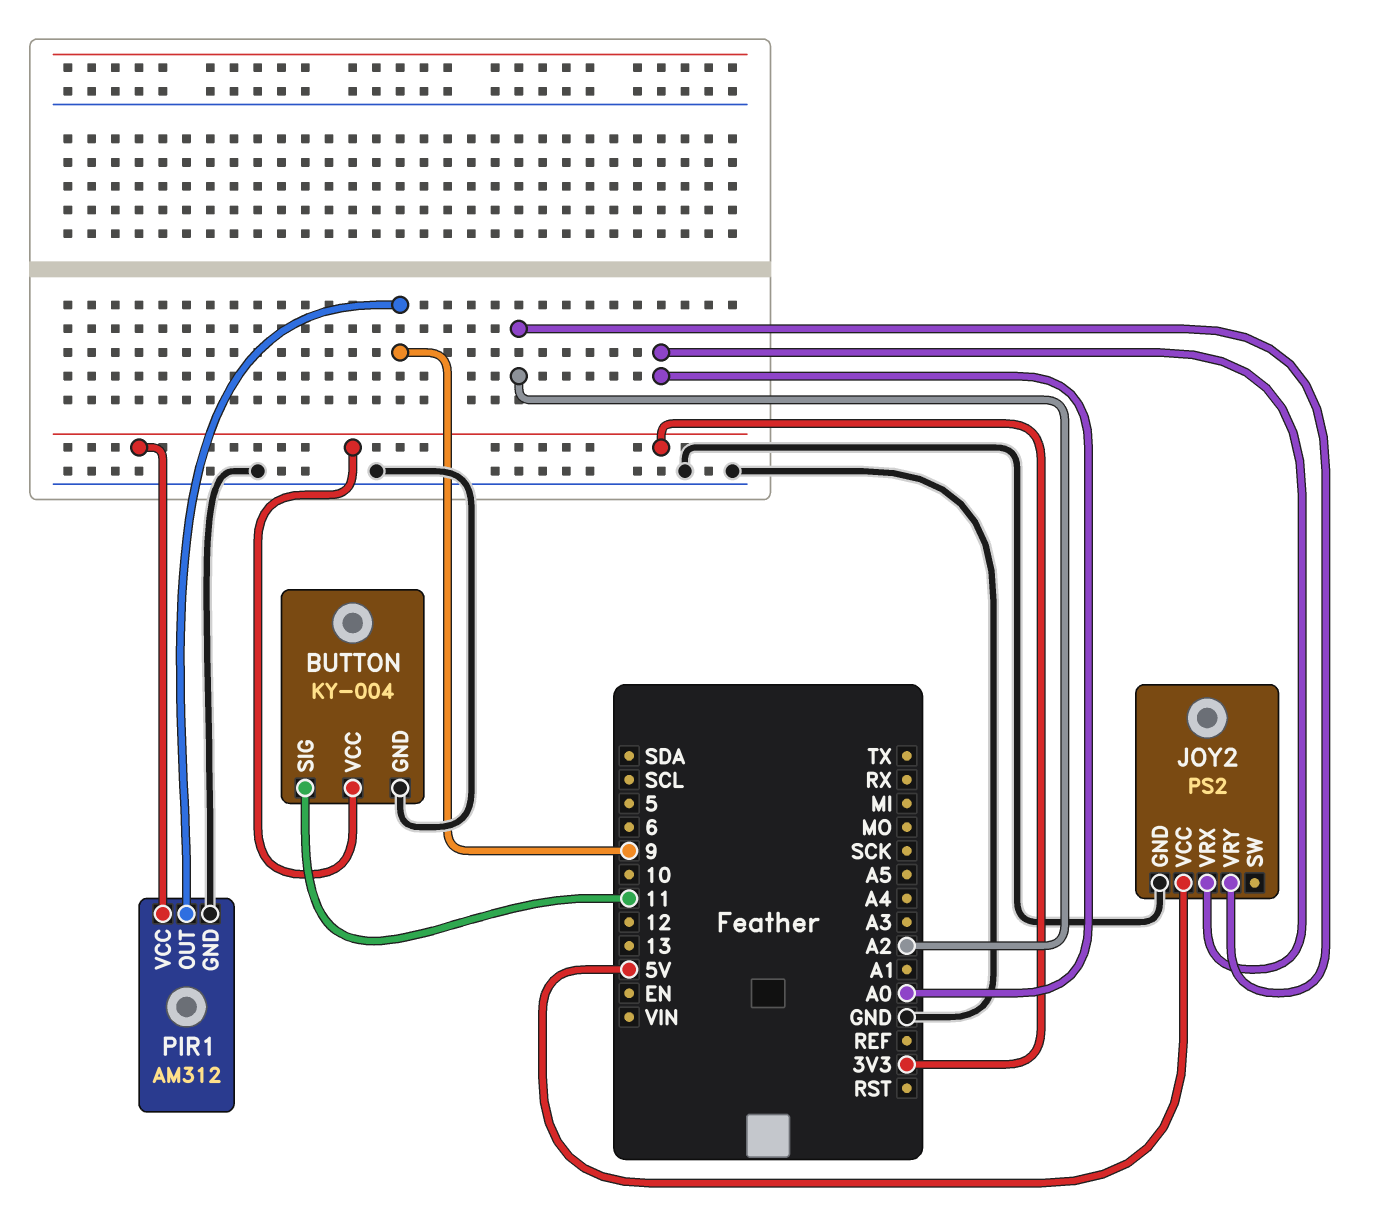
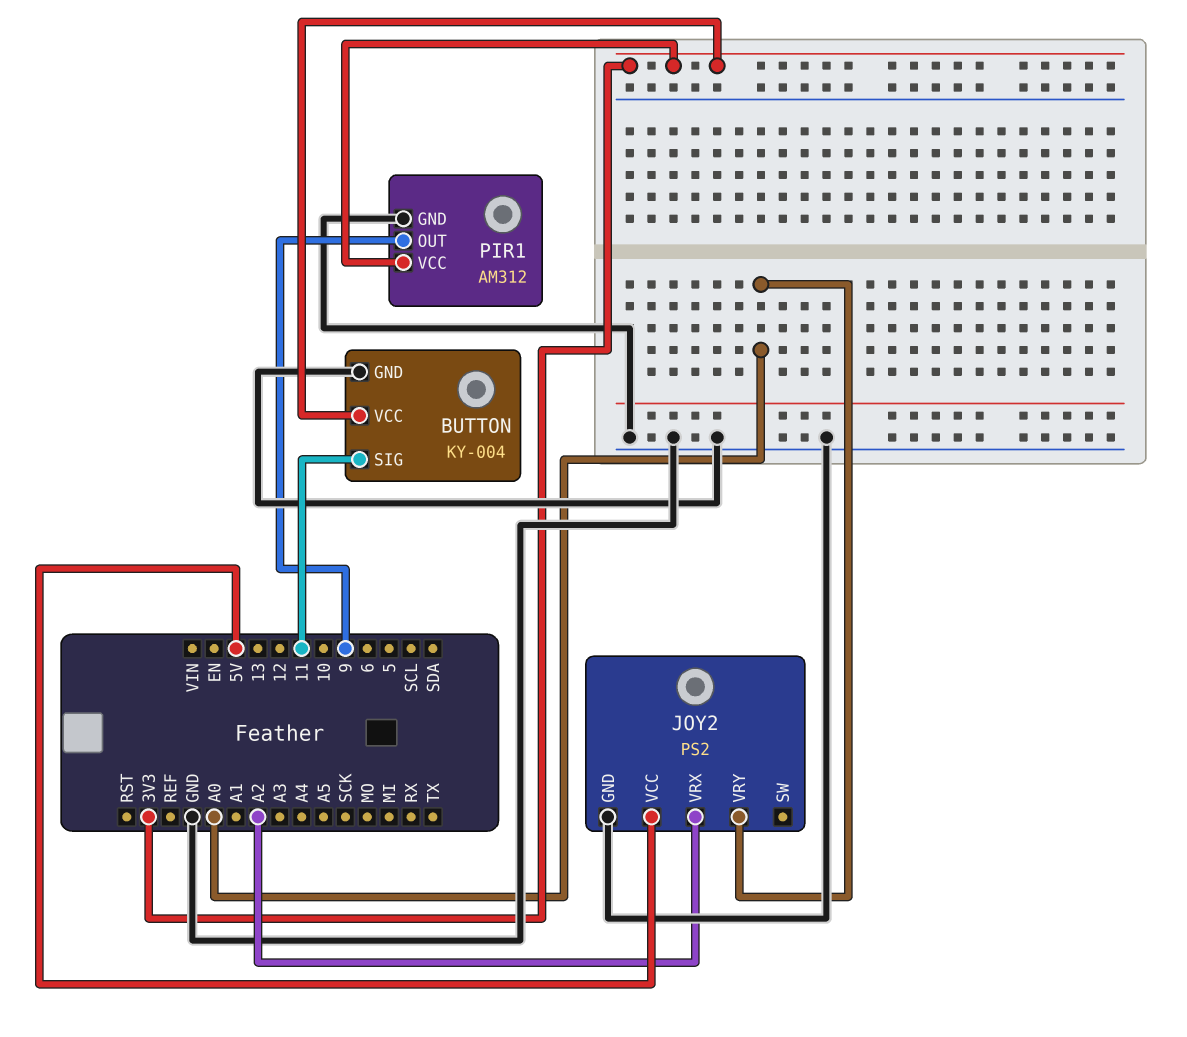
JOY2 pin VRX: A0 -> A2
JOY2 pin VRY: A2 -> A0

